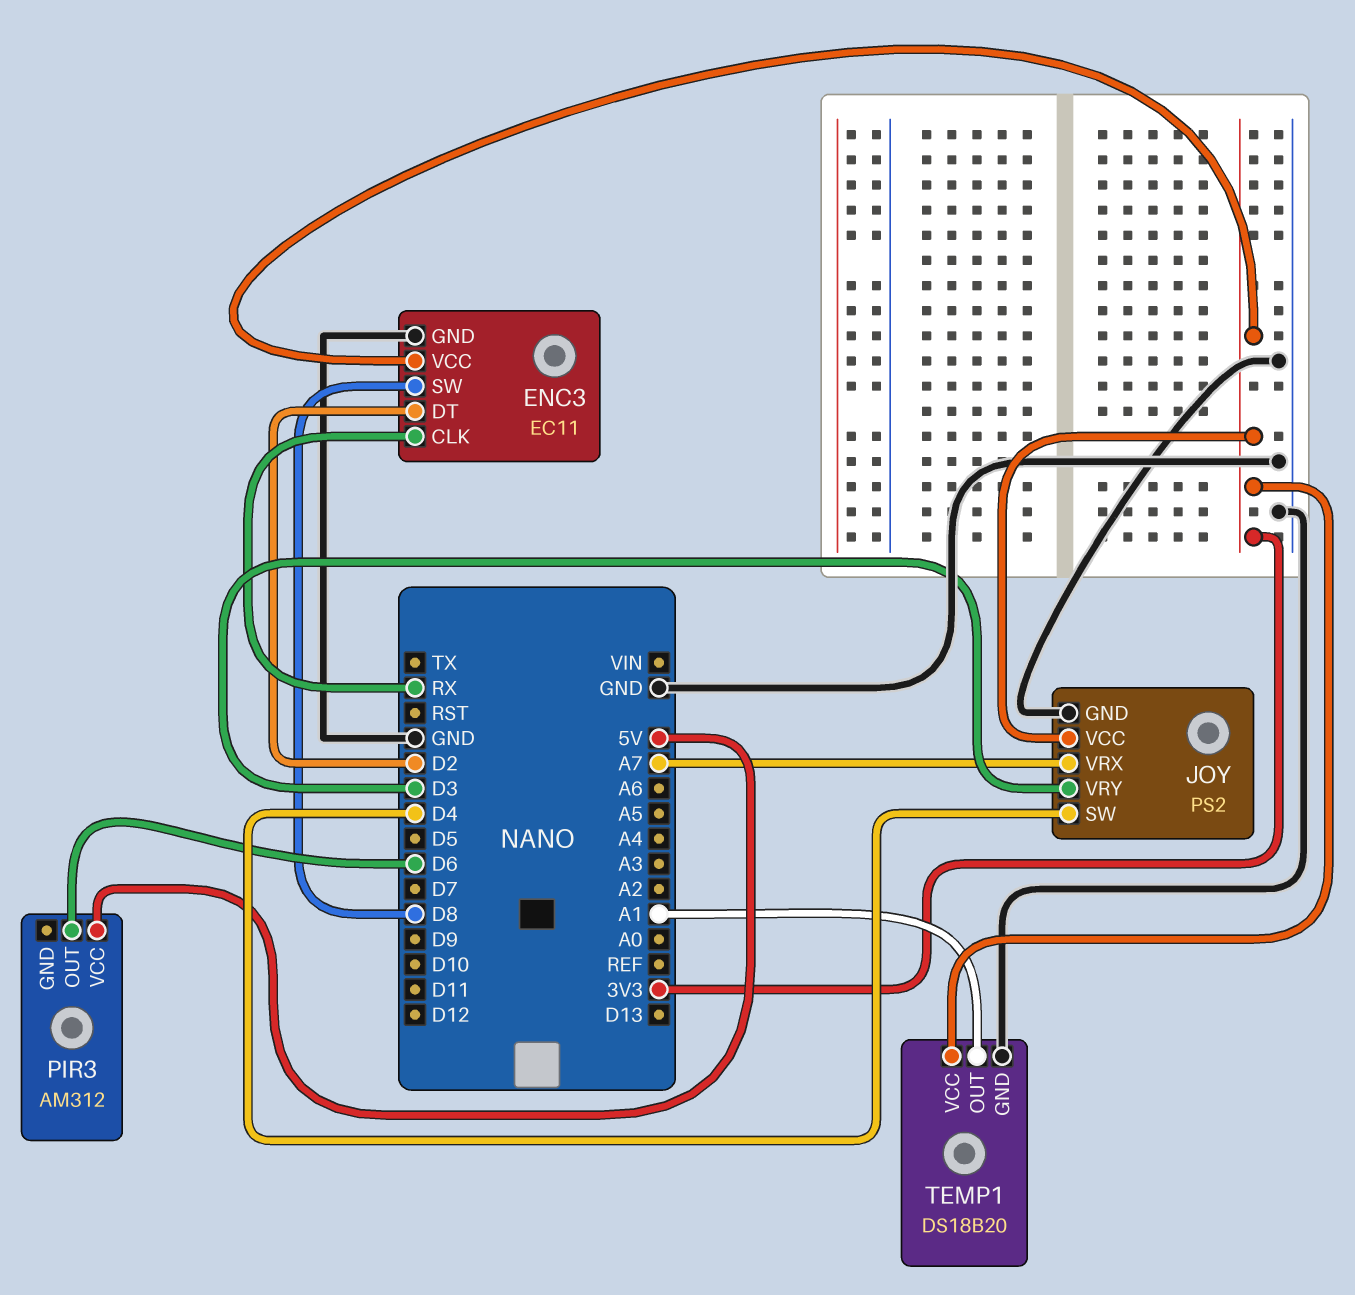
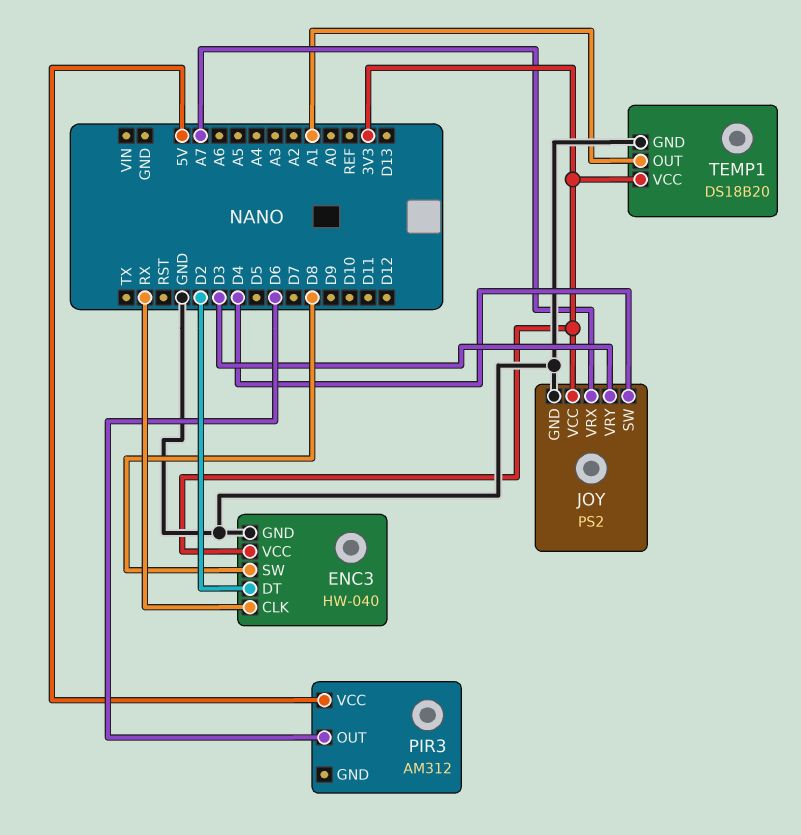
ENC3: EC11 -> HW-040

